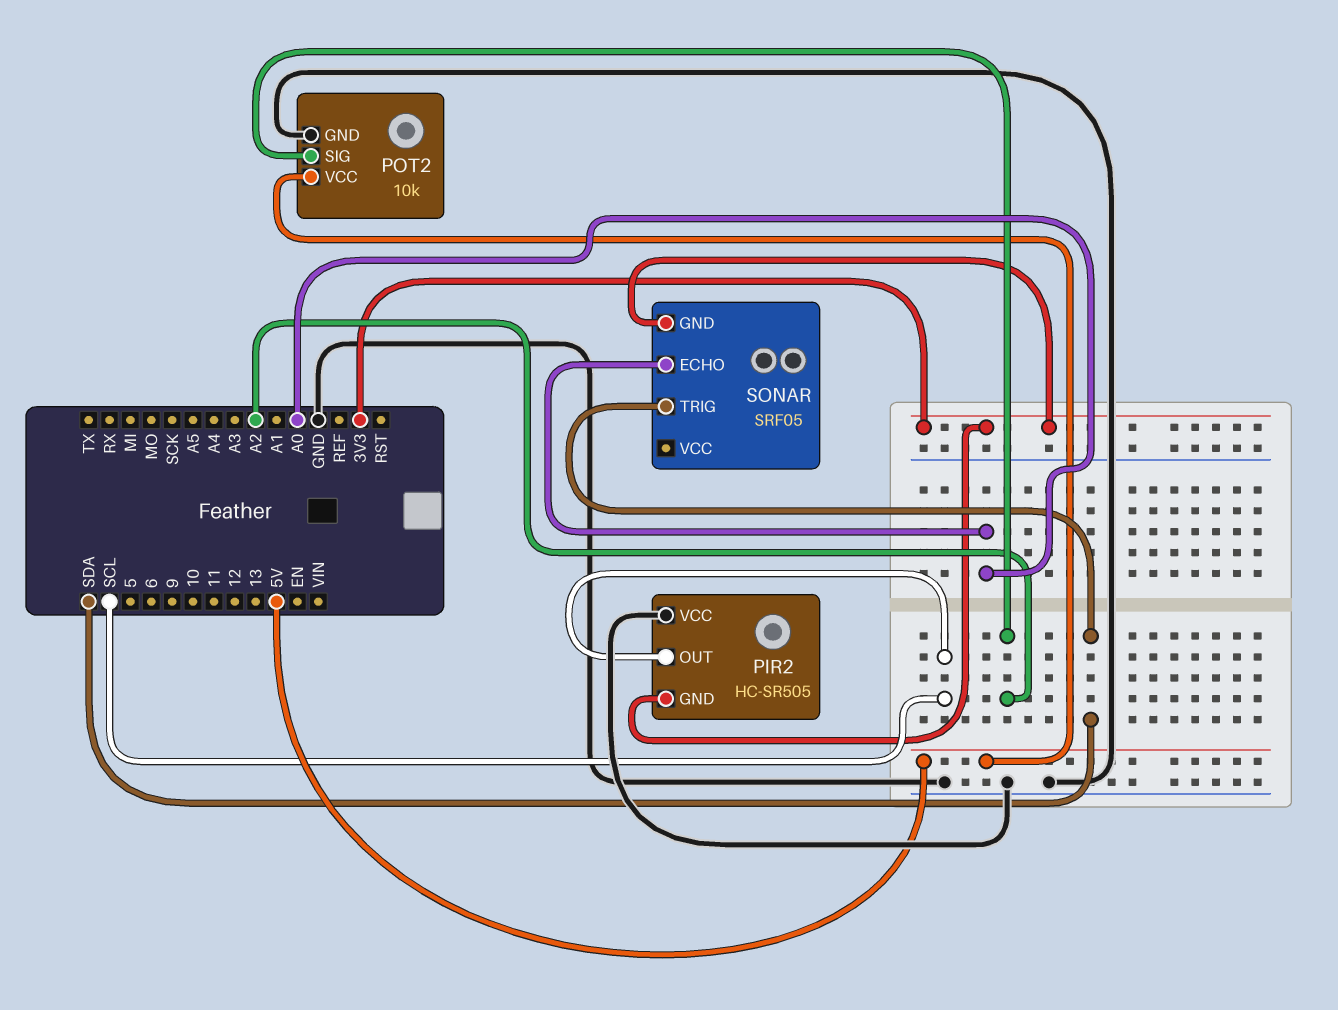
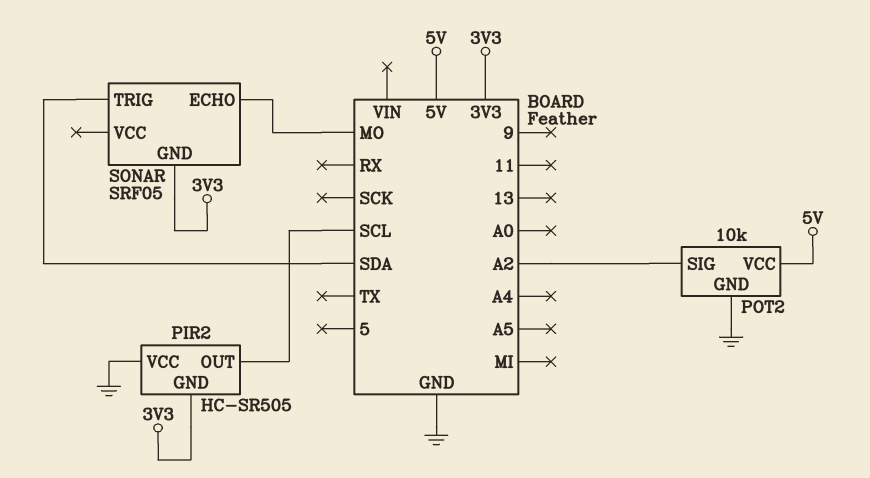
SONAR pin ECHO: A0 -> MO

